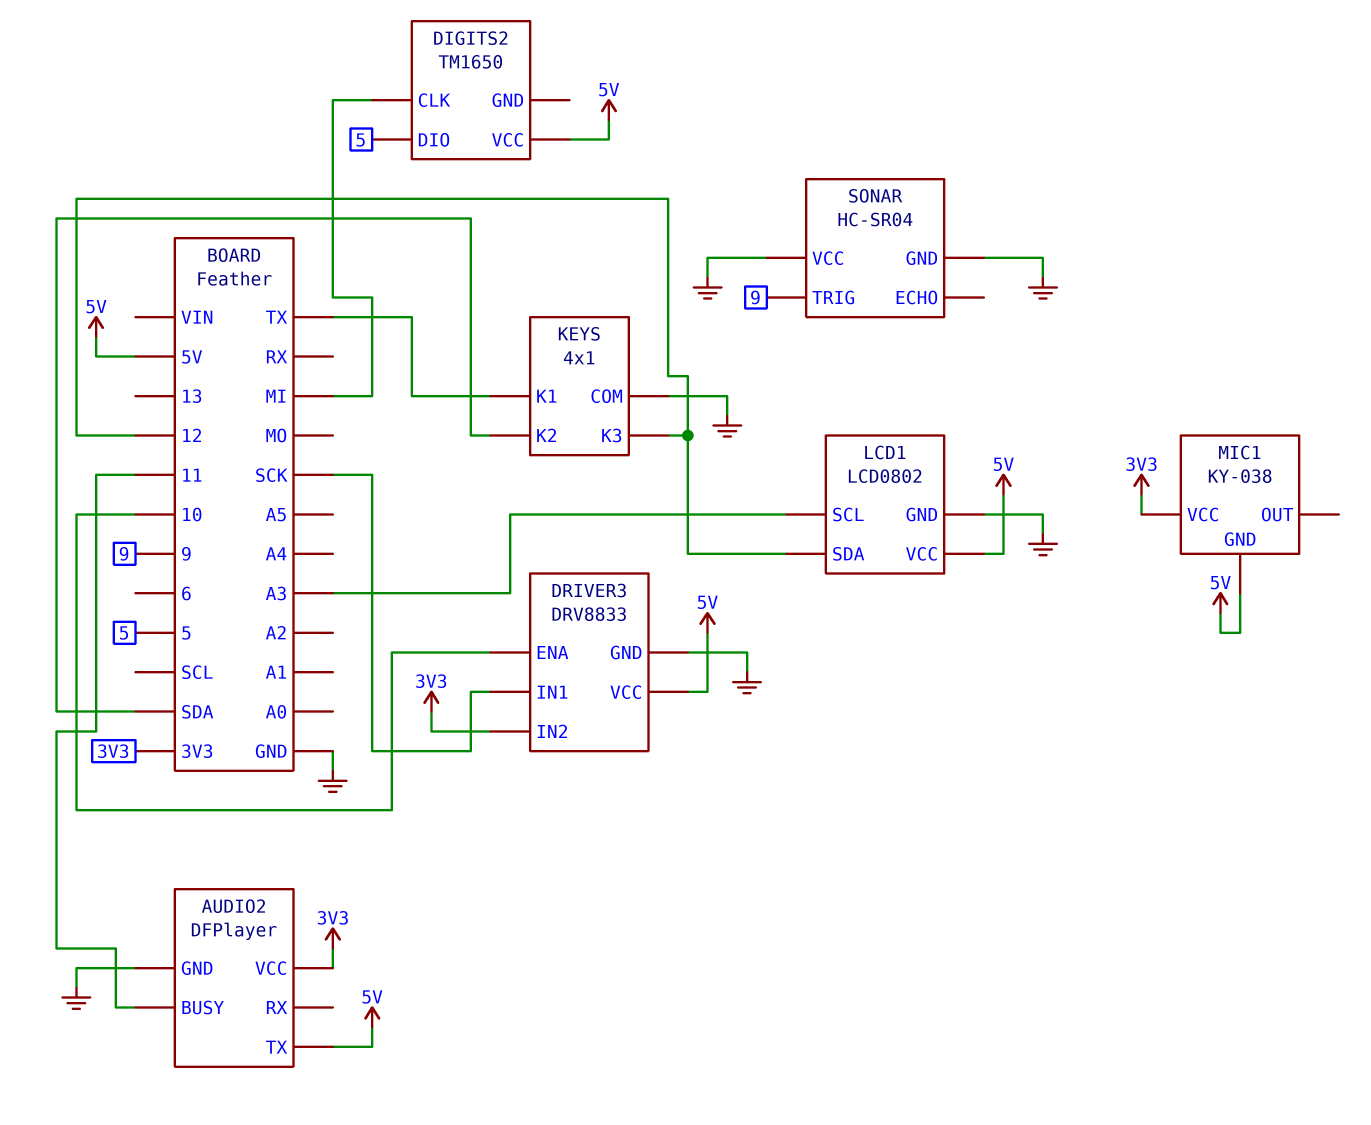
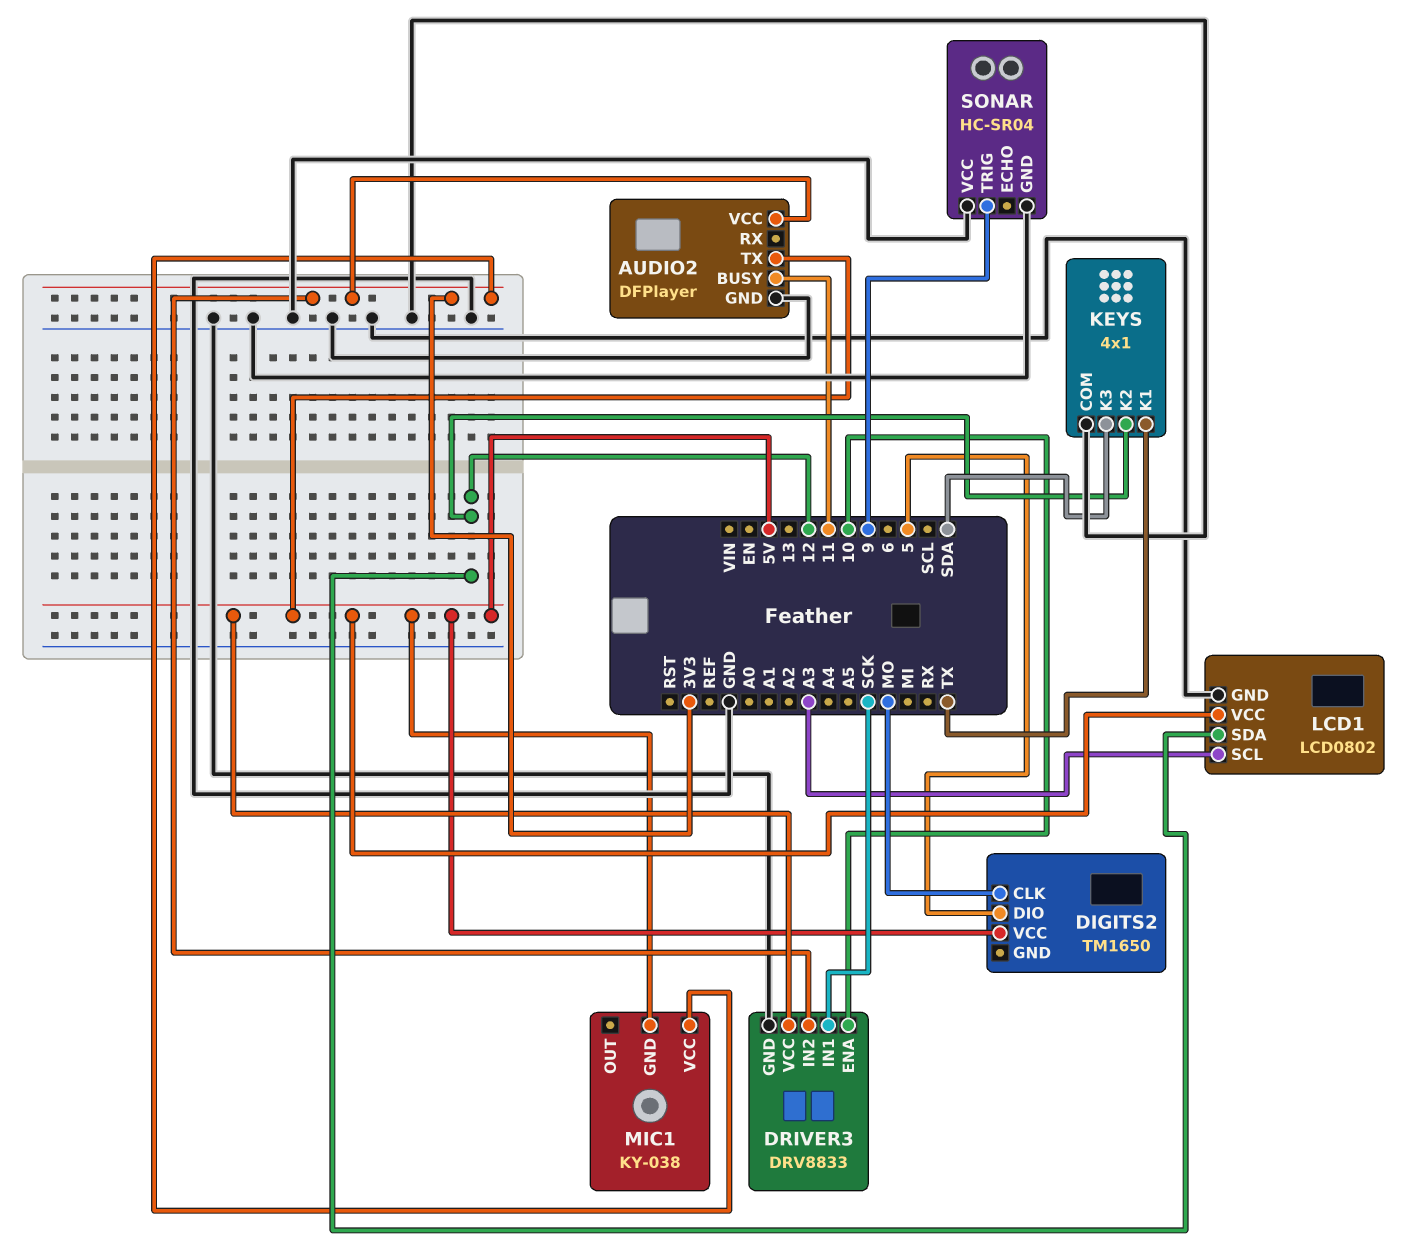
DIGITS2 pin CLK: MI -> MO
KEYS pin K2: SDA -> 12
KEYS pin K3: 12 -> SDA

